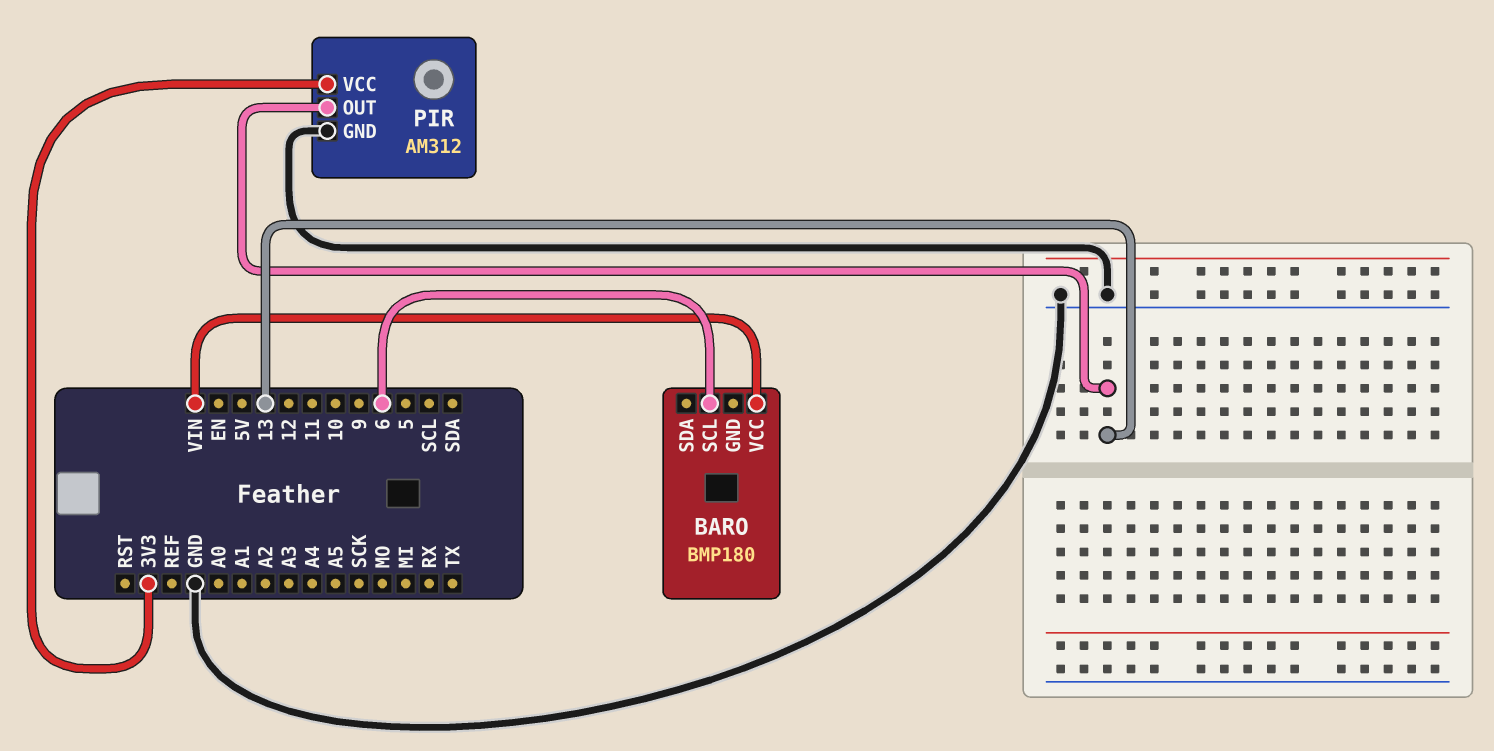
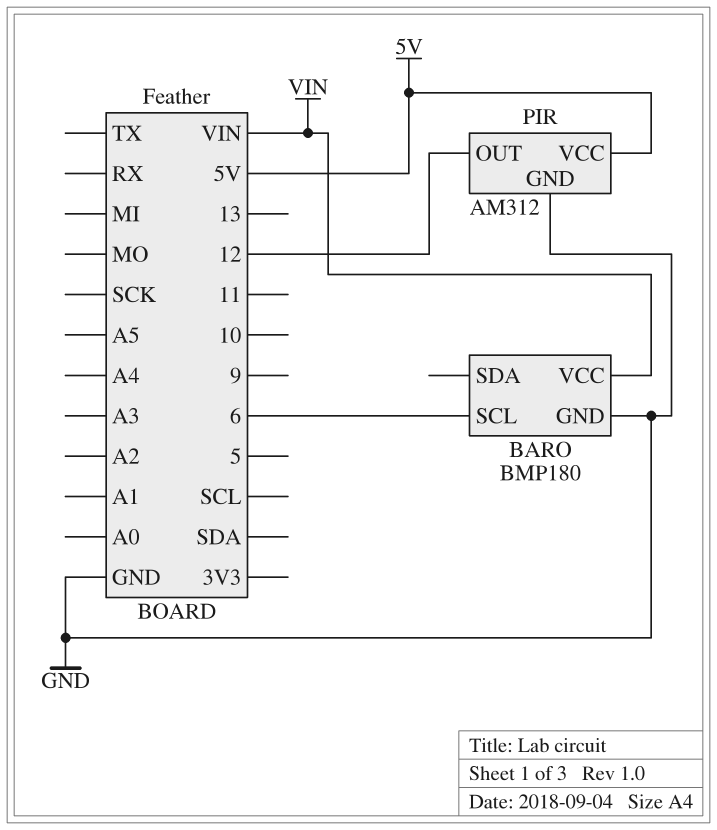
BARO pin GND: none -> GND
PIR pin OUT: 13 -> 12
PIR pin VCC: 3V3 -> 5V

